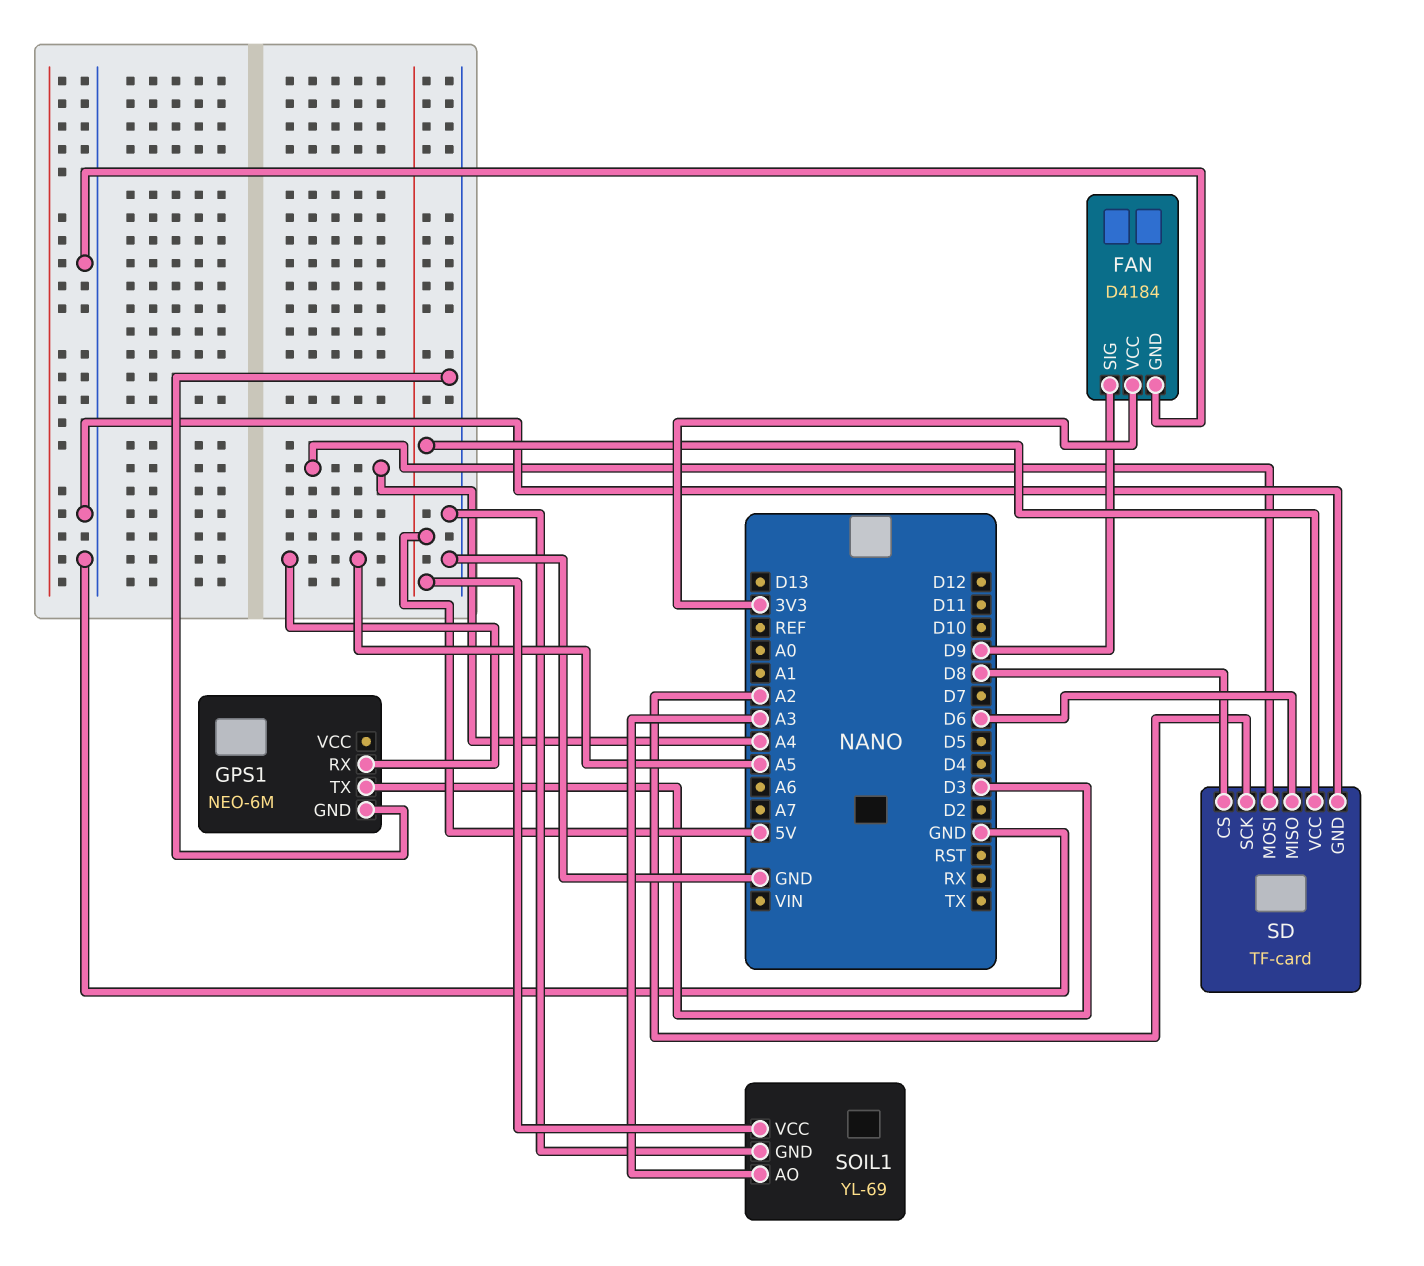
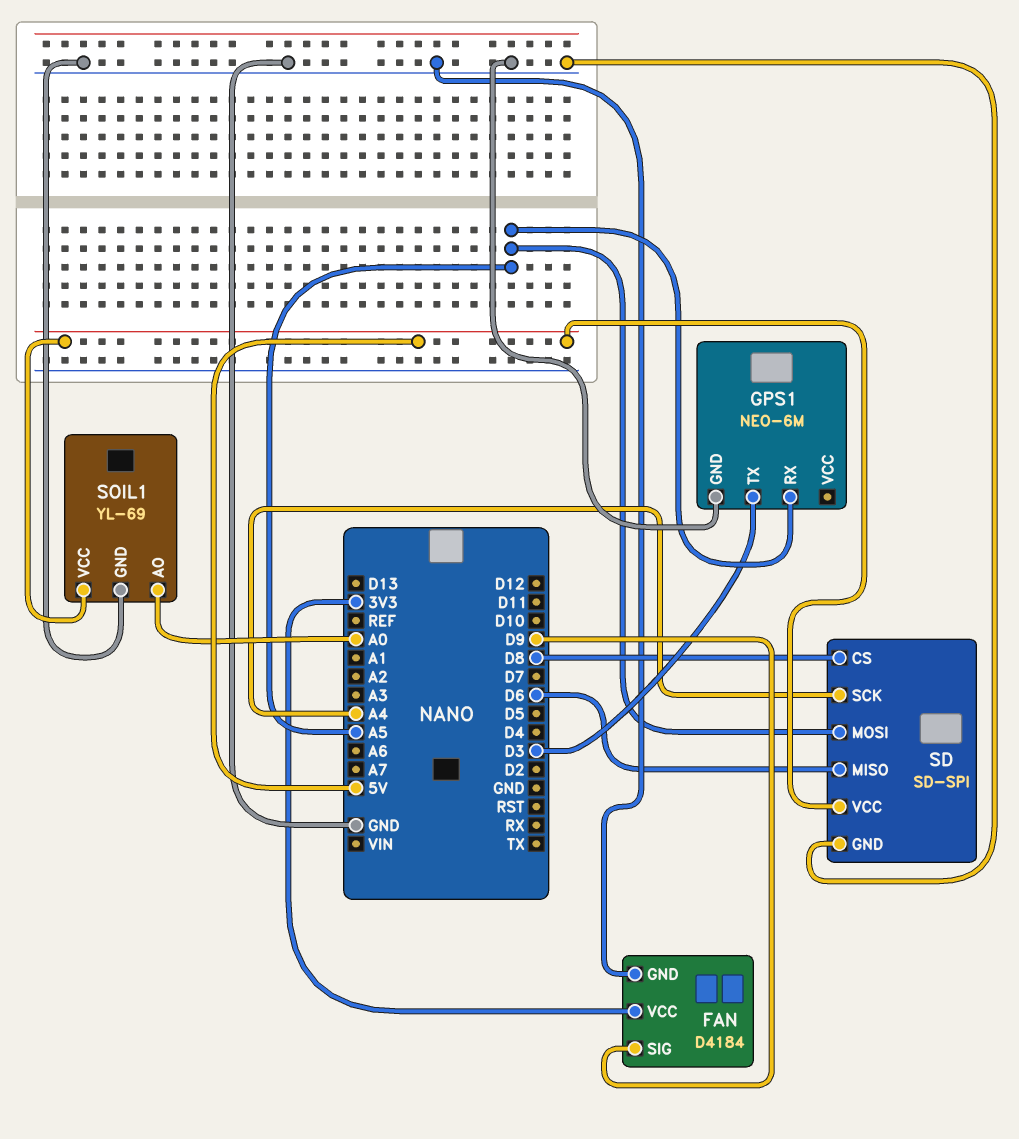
SD: TF-card -> SD-SPI
SD pin MOSI: A4 -> A5
SD pin SCK: A2 -> A4
SOIL1 pin AO: A3 -> A0

